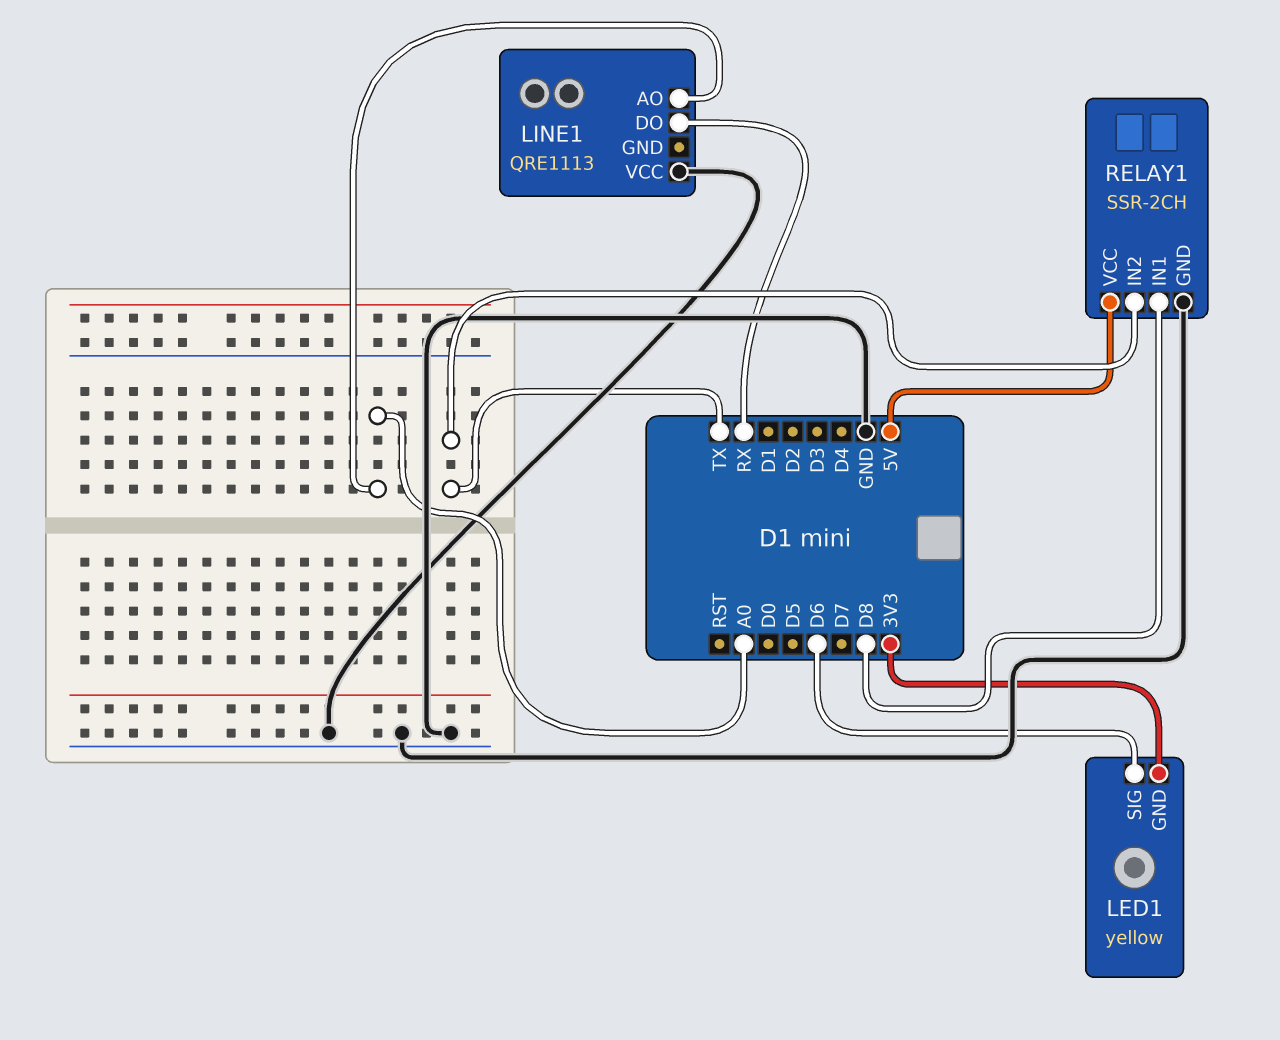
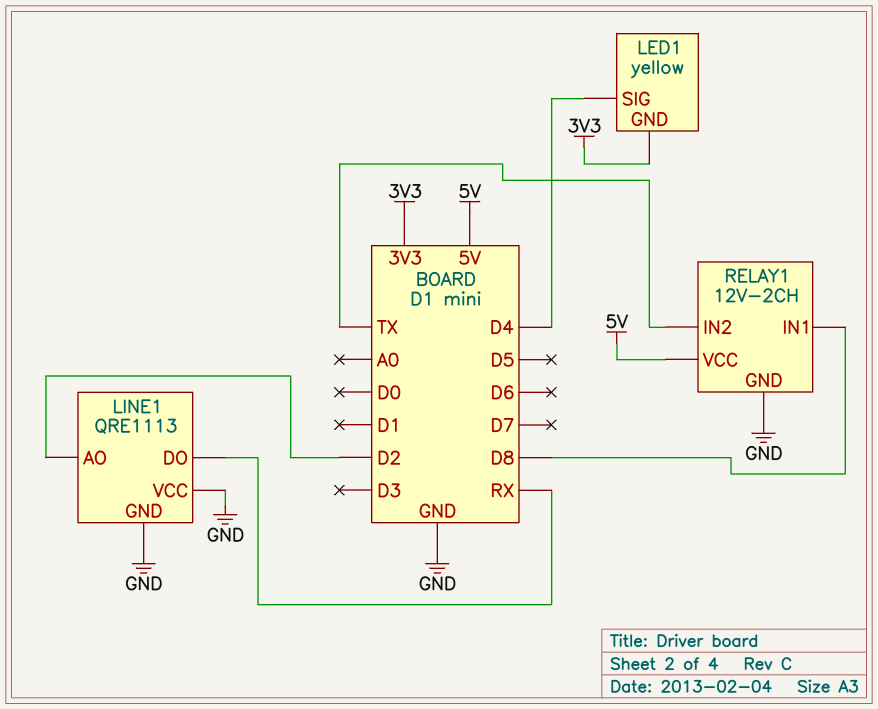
LED1 pin SIG: D6 -> D4
LINE1 pin AO: A0 -> D2
LINE1 pin GND: none -> GND
RELAY1: SSR-2CH -> 12V-2CH

